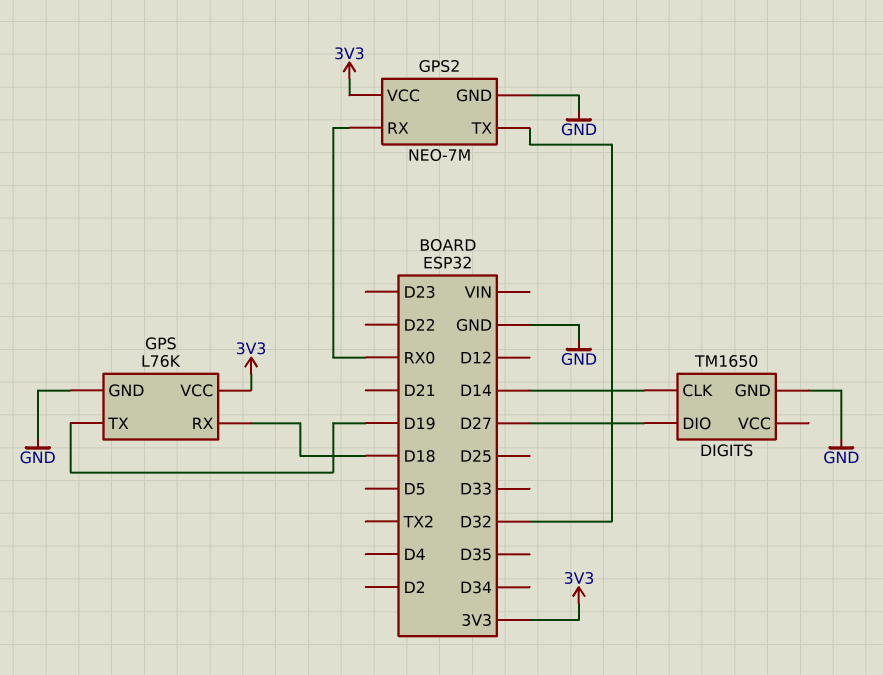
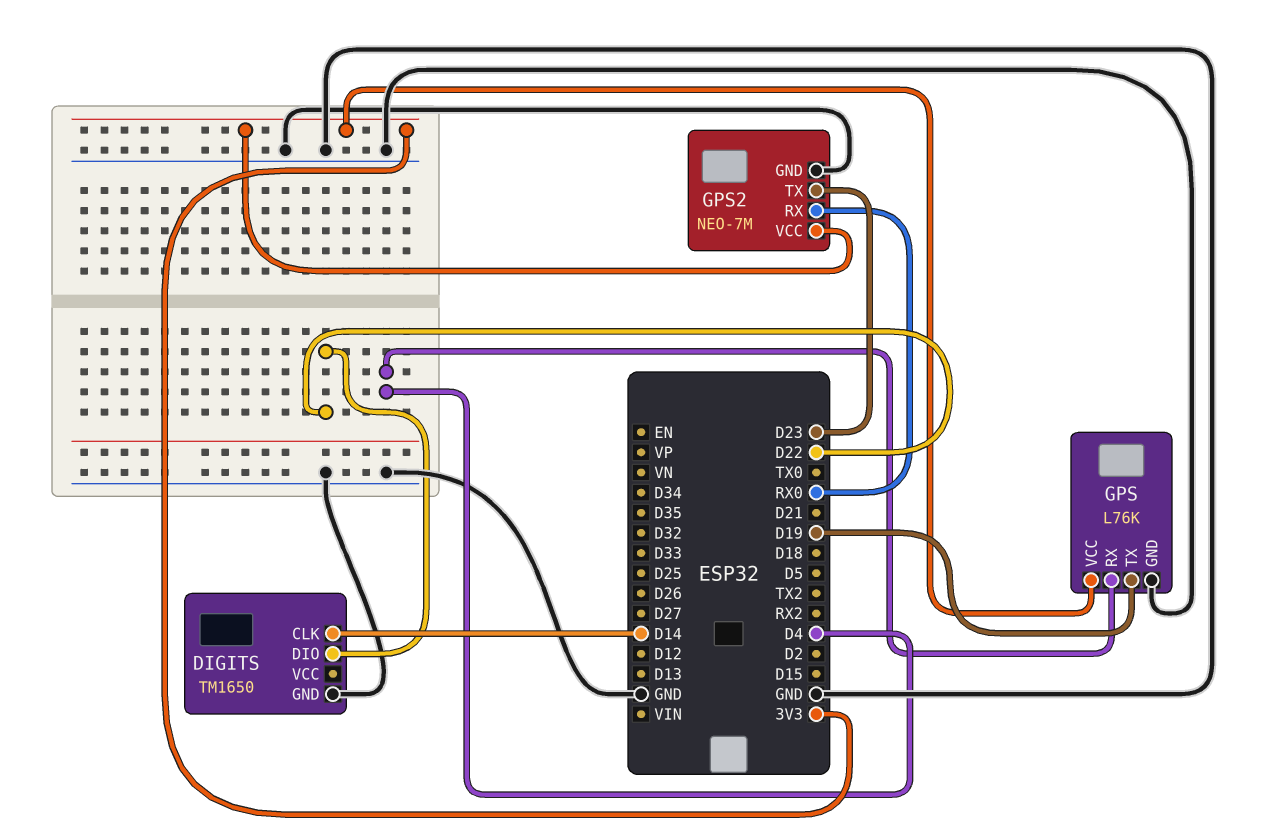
DIGITS pin DIO: D27 -> D22
GPS pin RX: D18 -> D4
GPS2 pin TX: D32 -> D23

